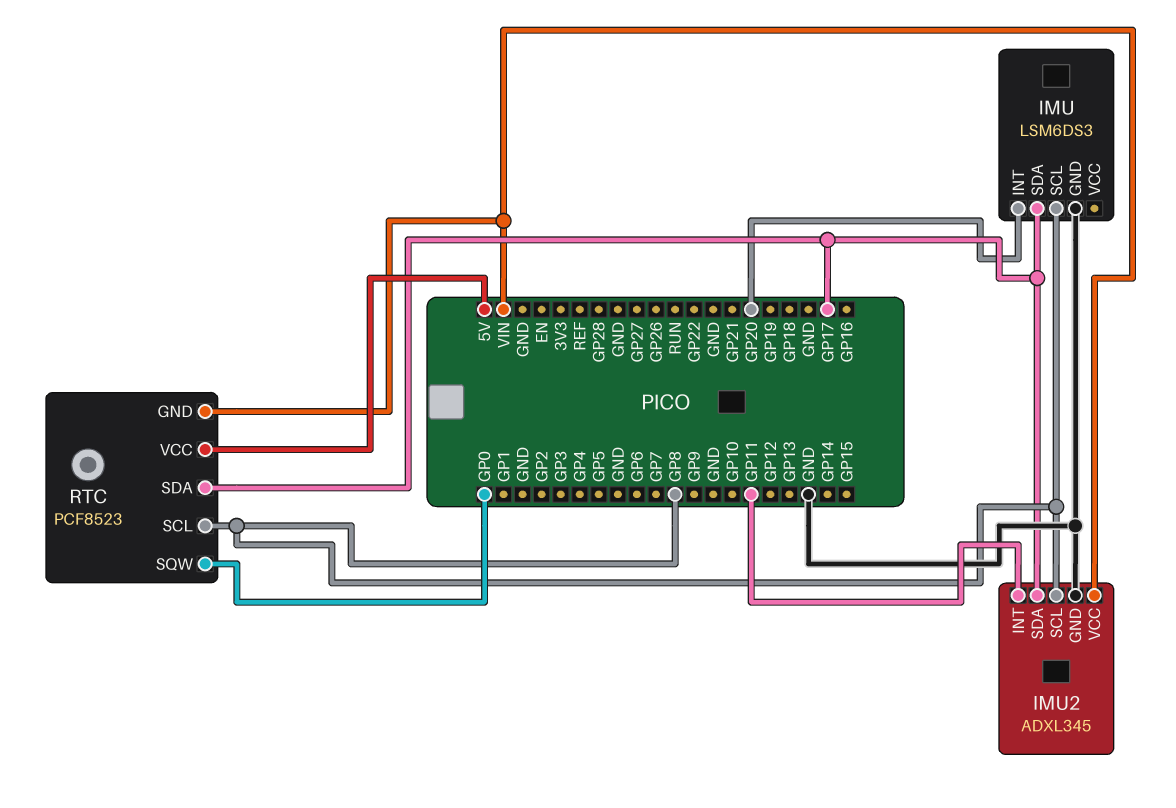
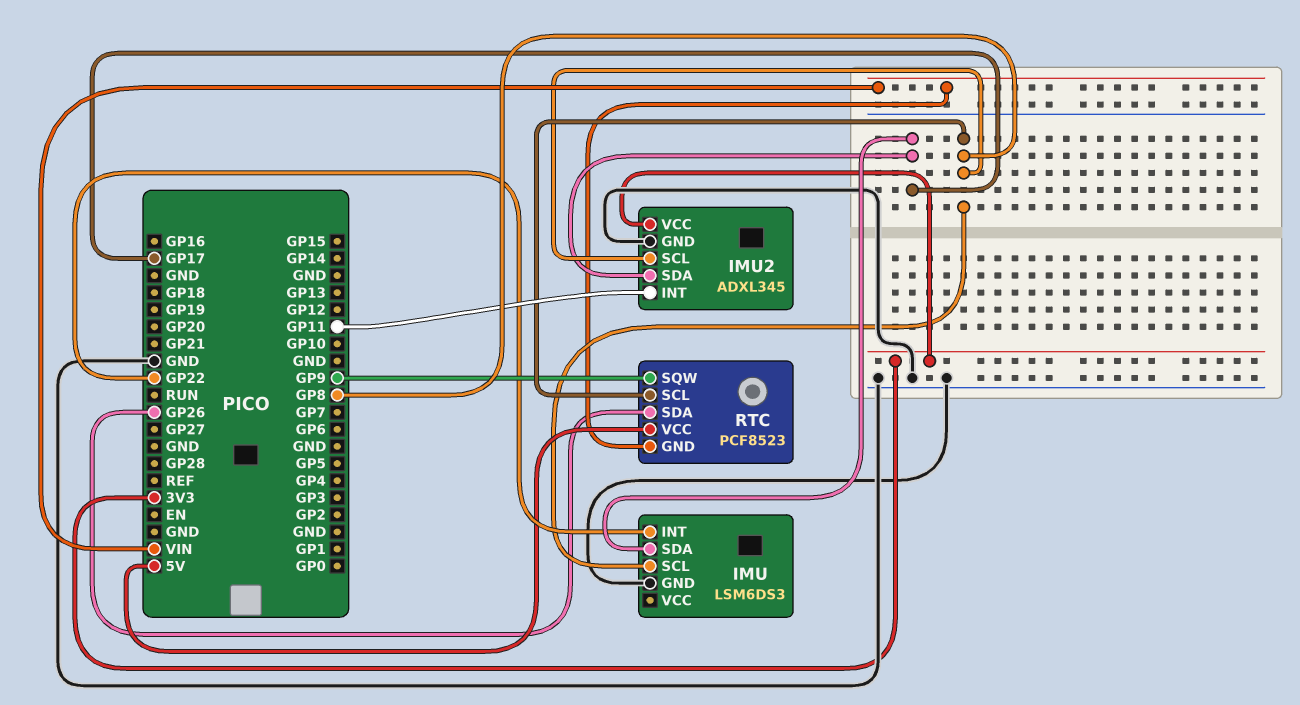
IMU pin INT: GP20 -> GP22
IMU2 pin VCC: VIN -> 3V3
RTC pin SDA: GP17 -> GP26
RTC pin SQW: GP0 -> GP9

